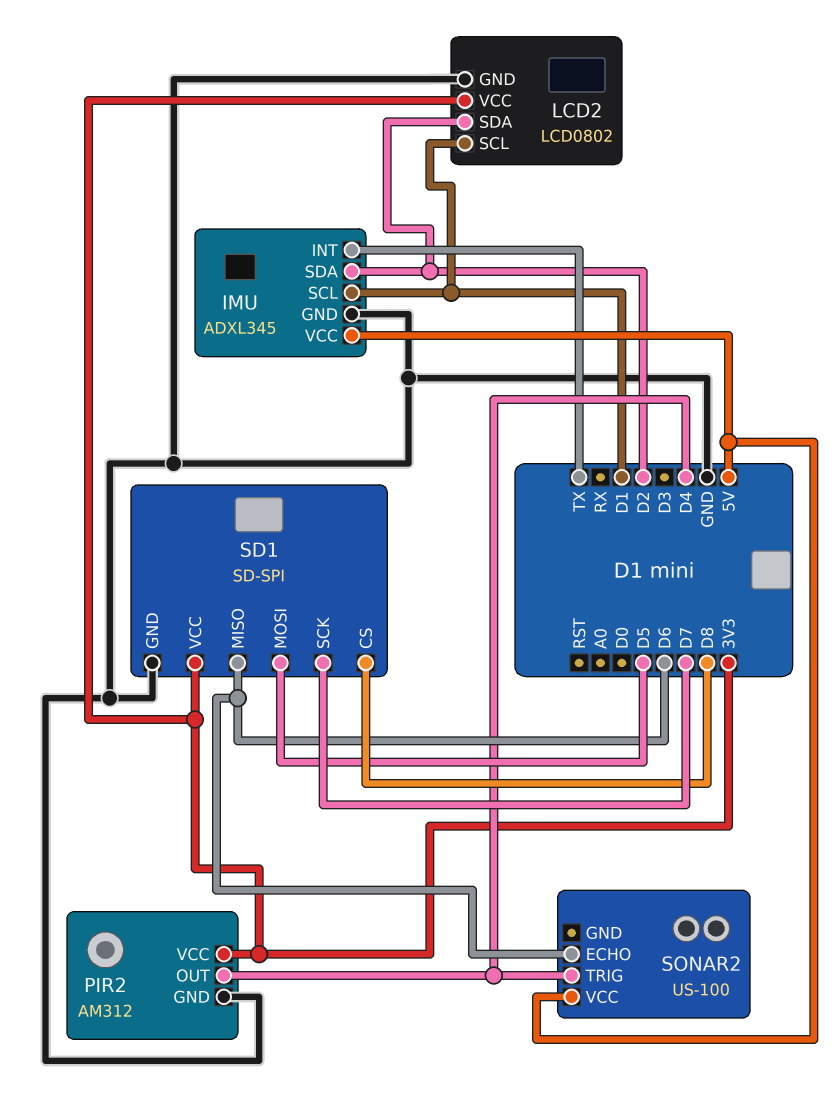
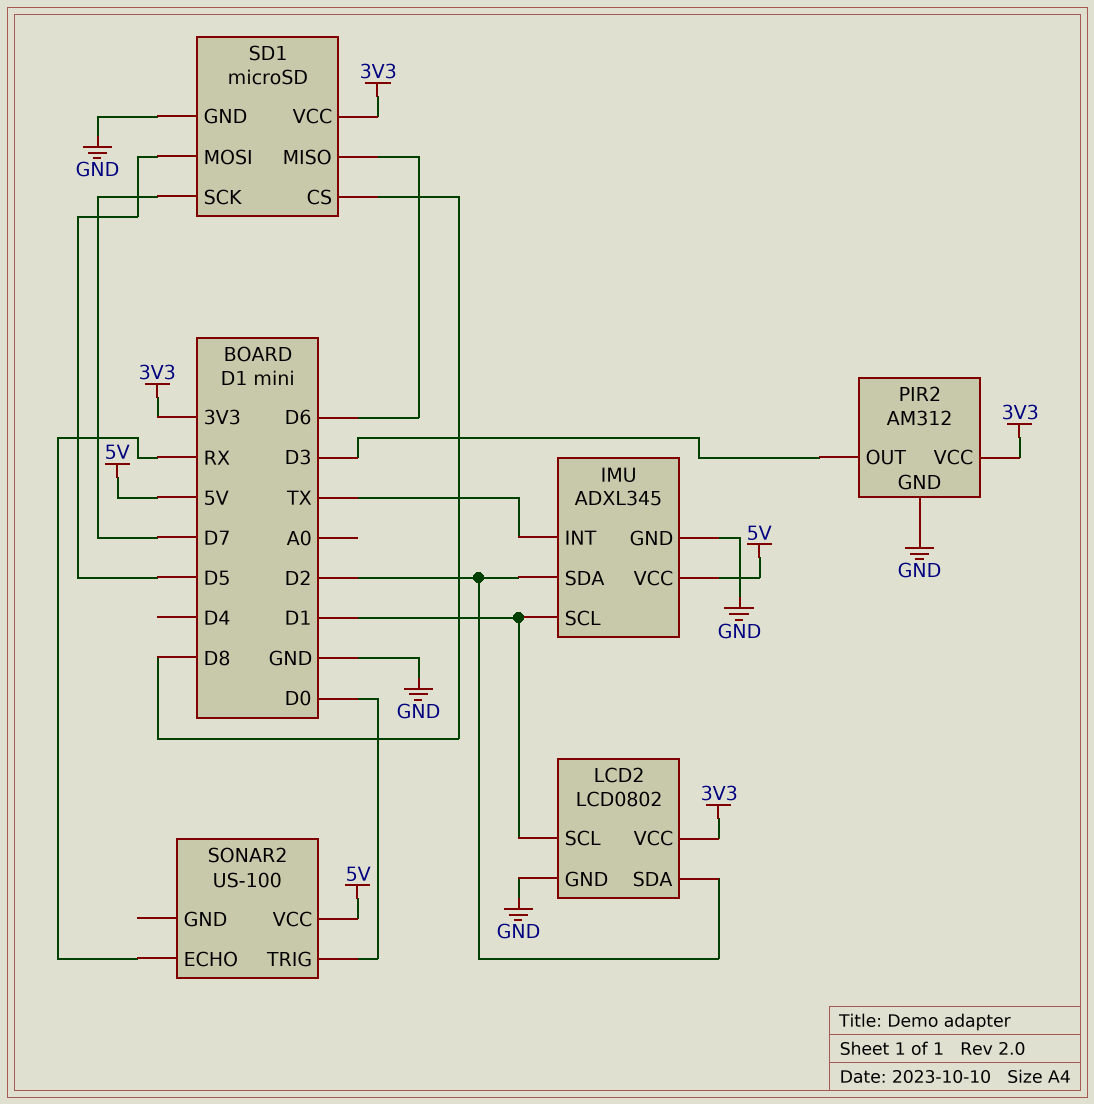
PIR2 pin OUT: D4 -> D3
SD1: SD-SPI -> microSD
SONAR2 pin ECHO: D6 -> RX
SONAR2 pin TRIG: D4 -> D0

